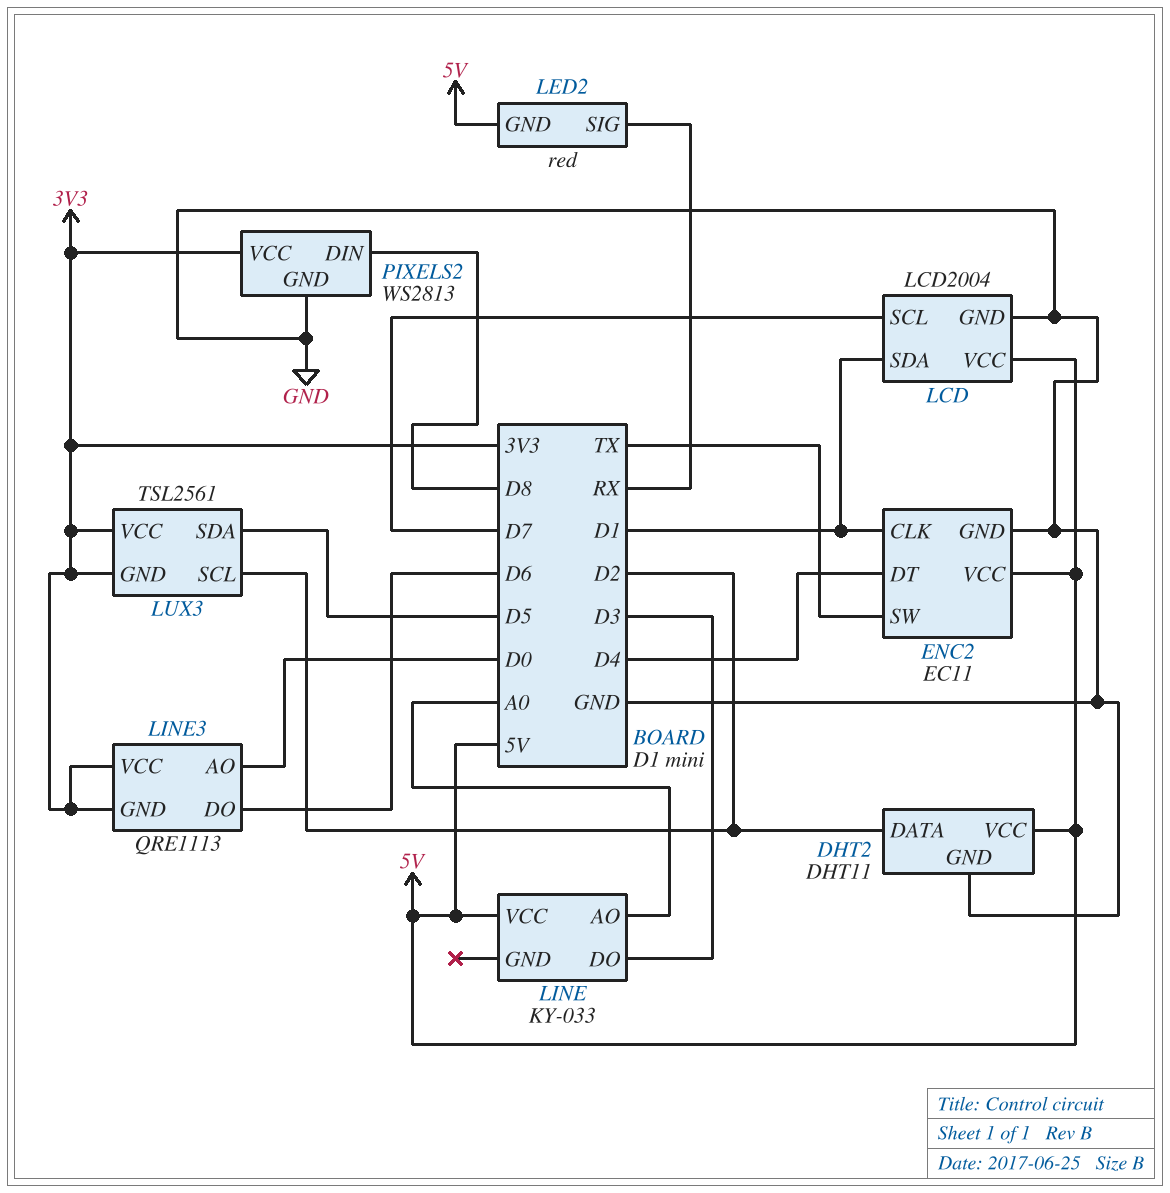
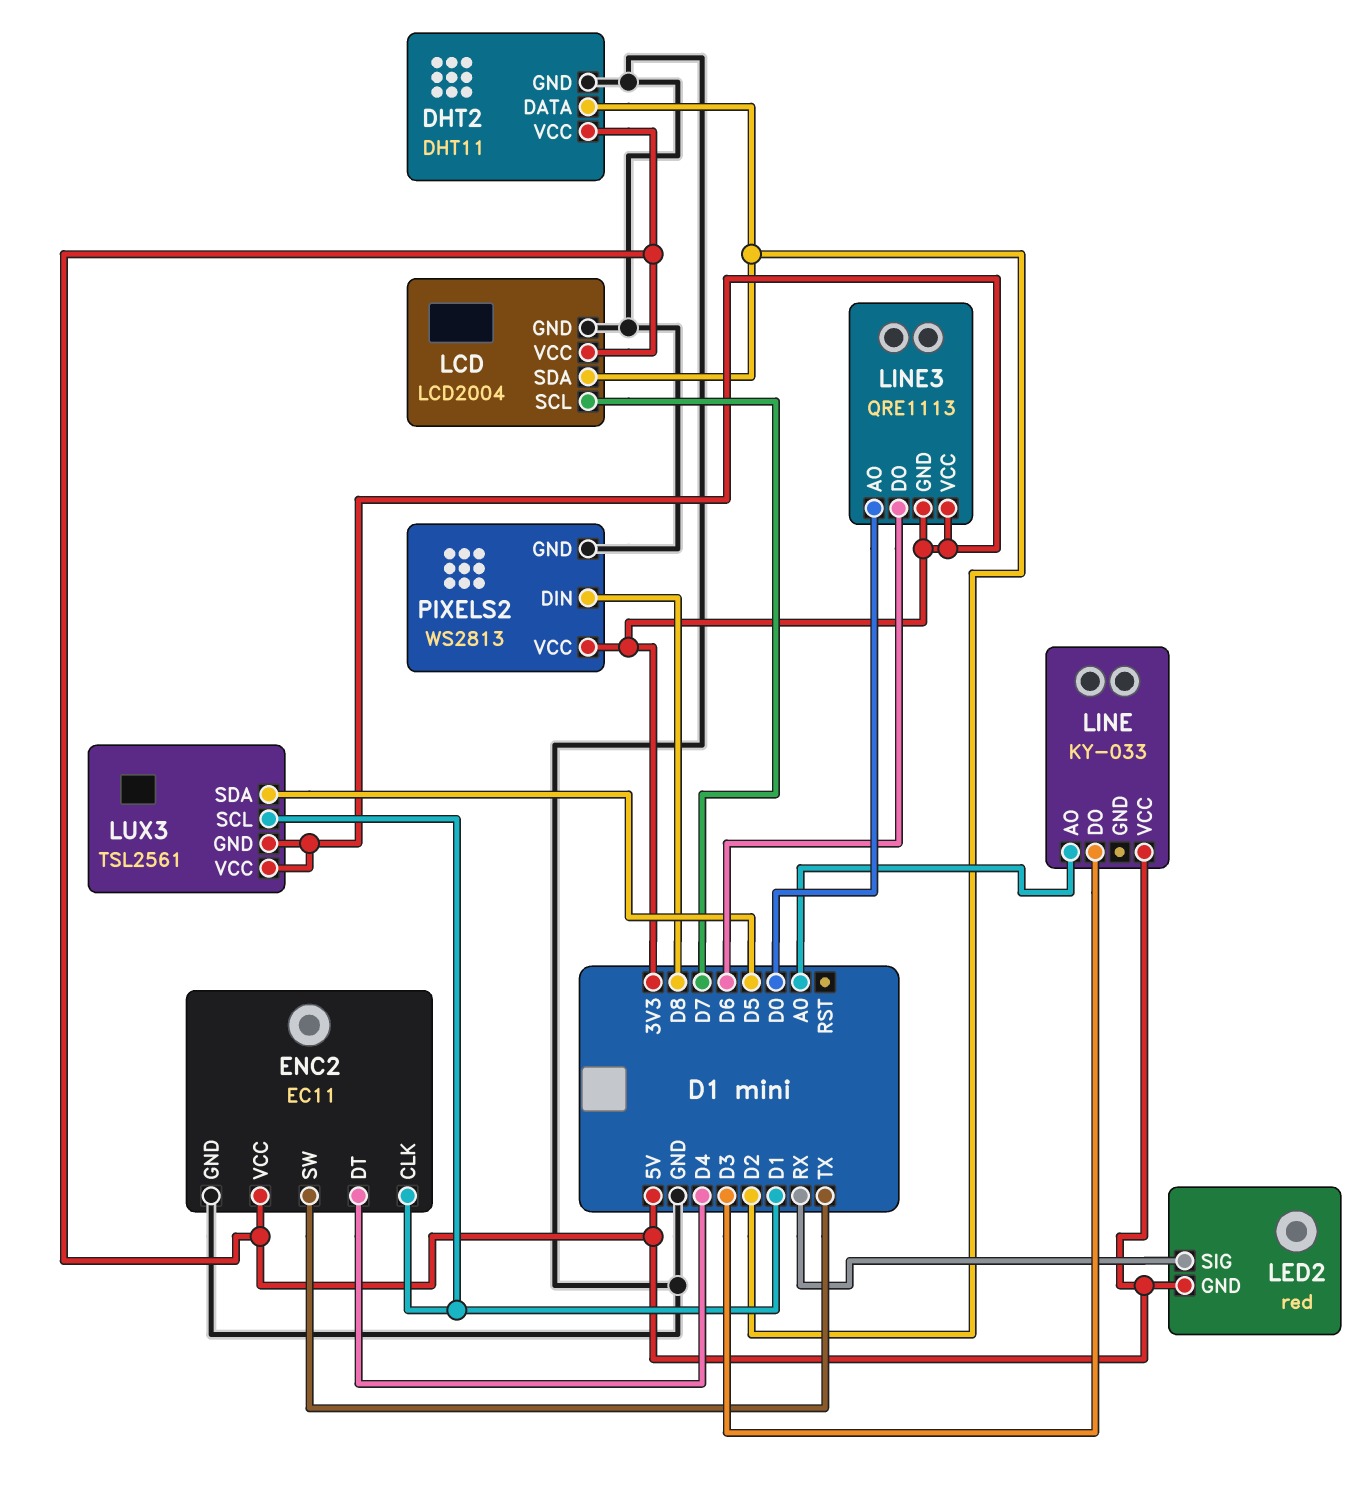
LCD pin SDA: D1 -> D2
LUX3 pin SCL: D2 -> D1

